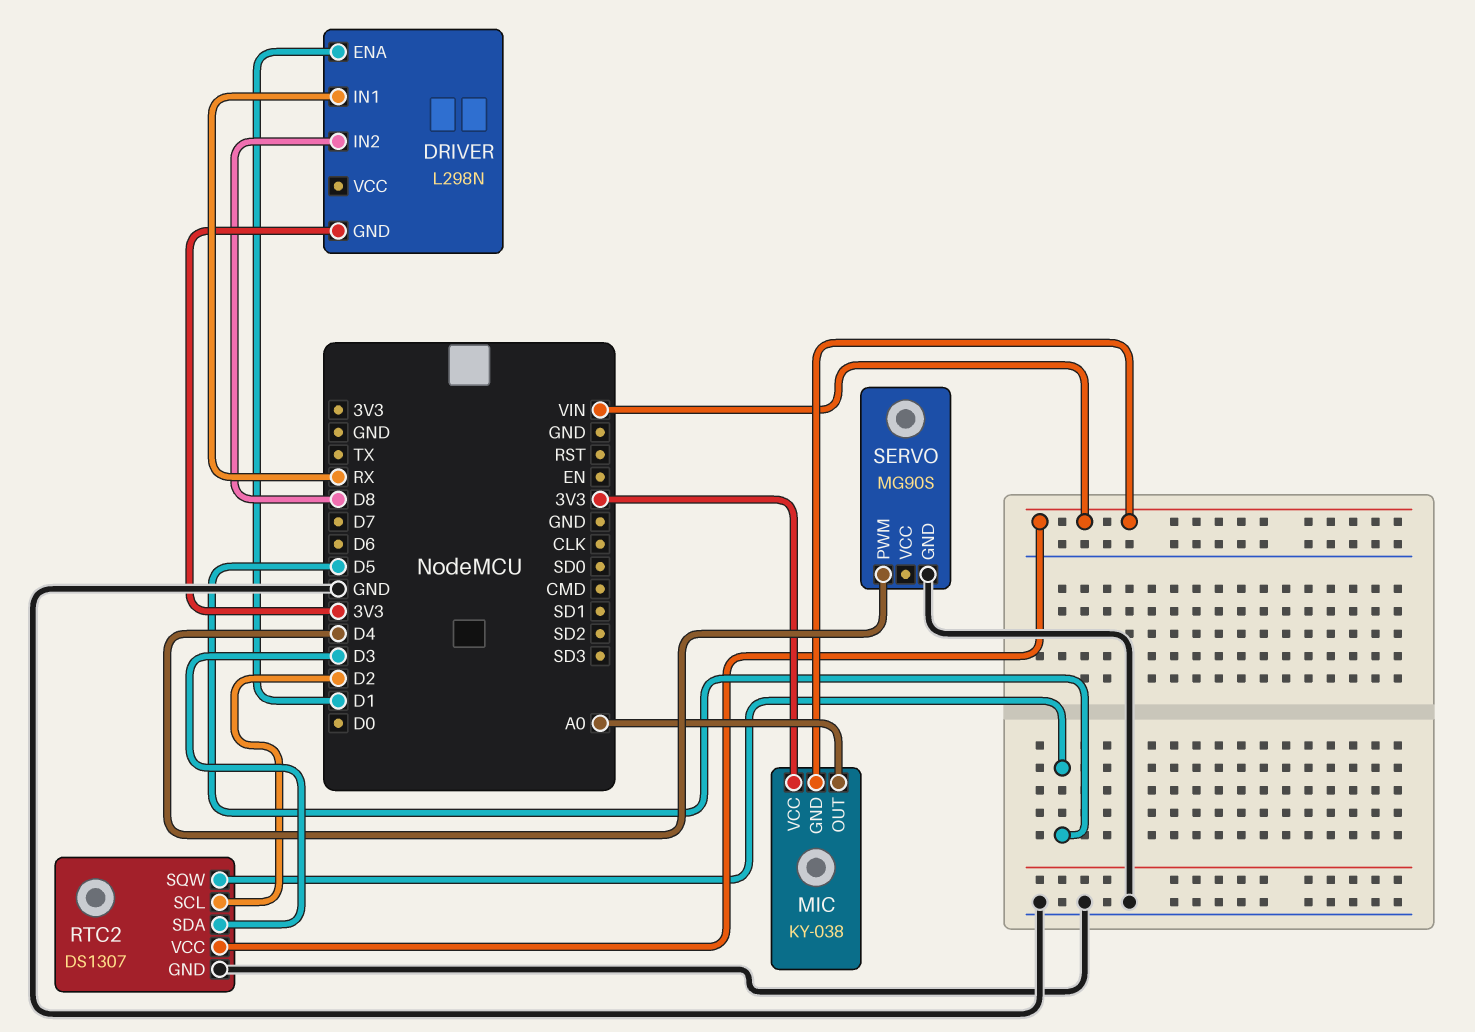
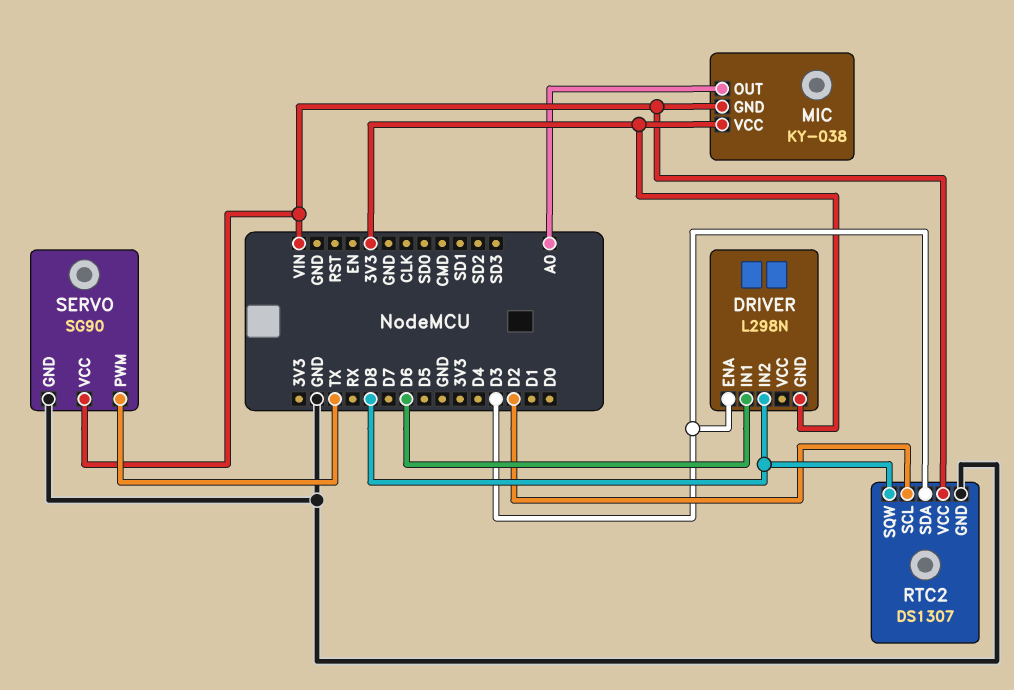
DRIVER pin ENA: D1 -> D3
DRIVER pin IN1: RX -> D6
RTC2 pin SQW: D5 -> D8
SERVO: MG90S -> SG90
SERVO pin PWM: D4 -> TX
SERVO pin VCC: none -> VIN

